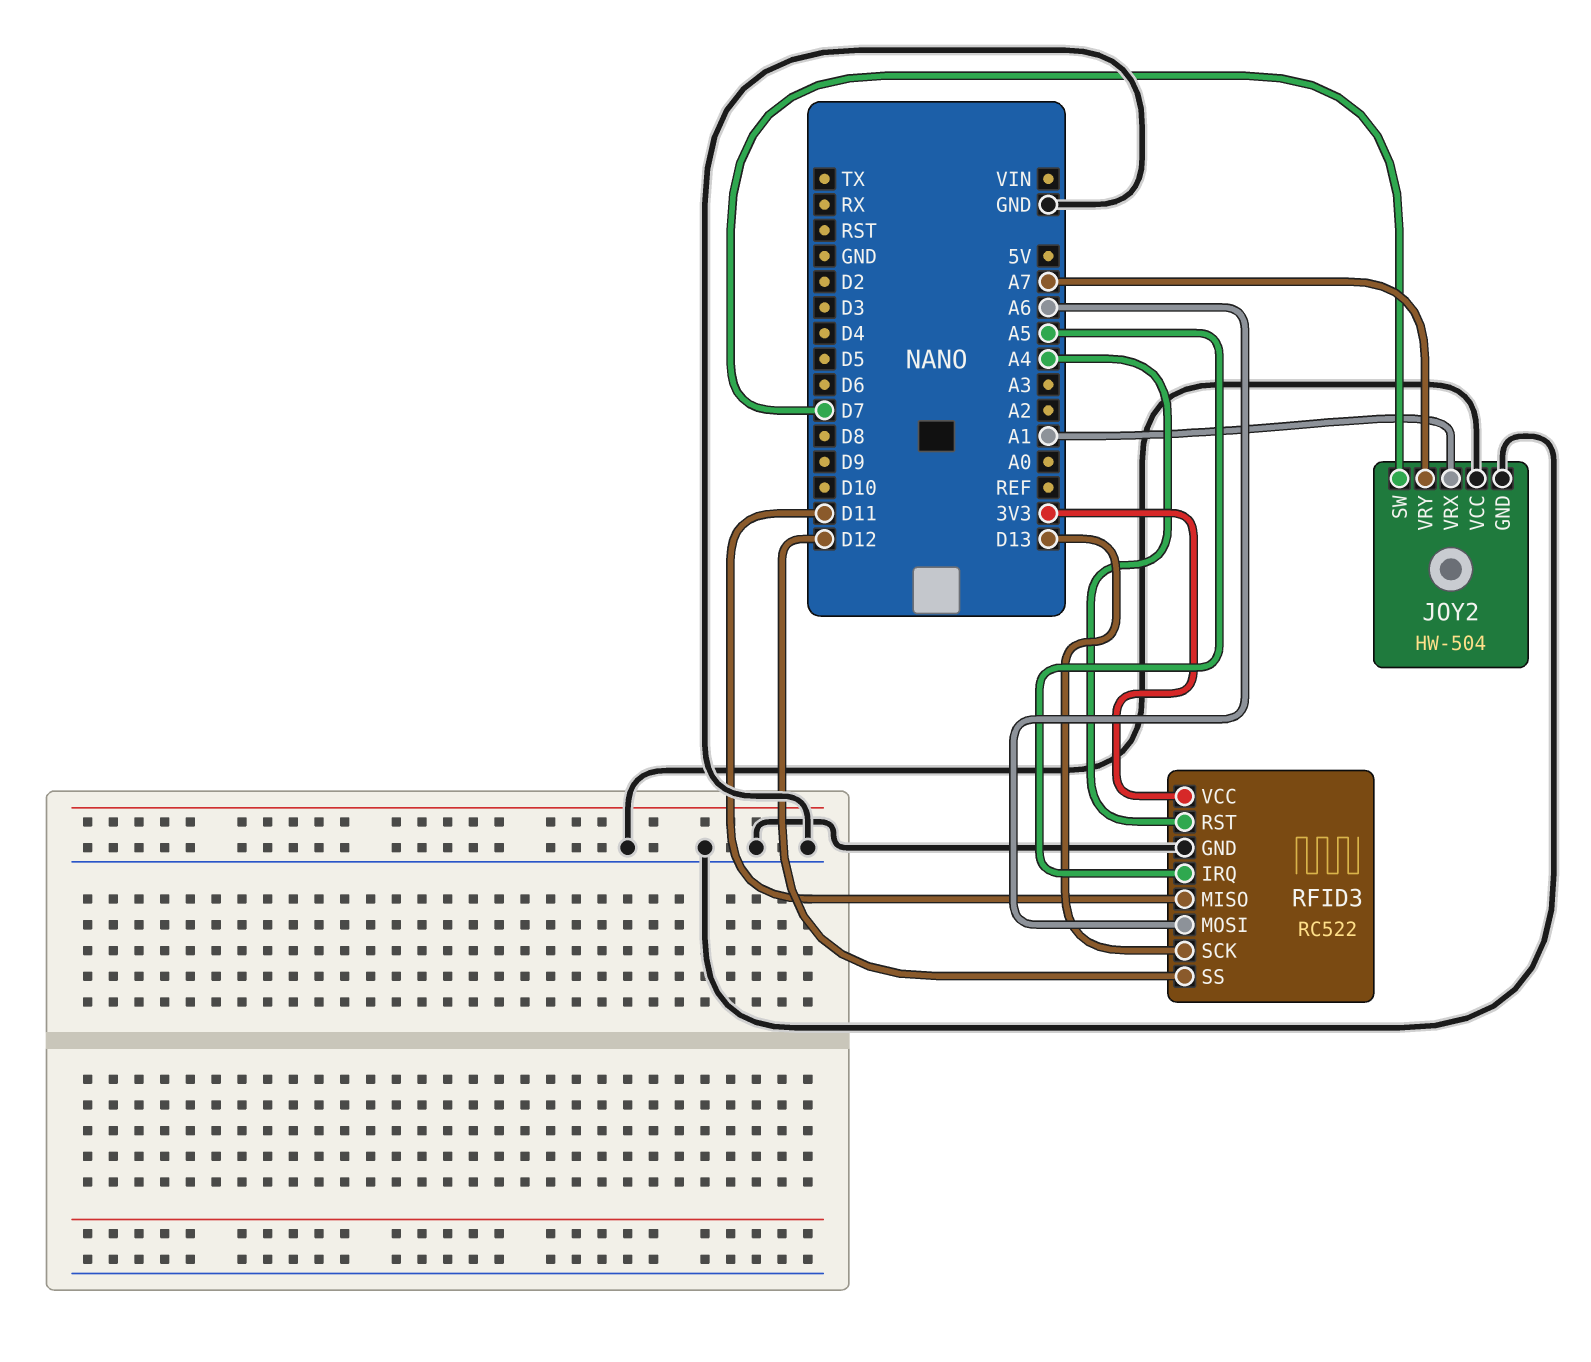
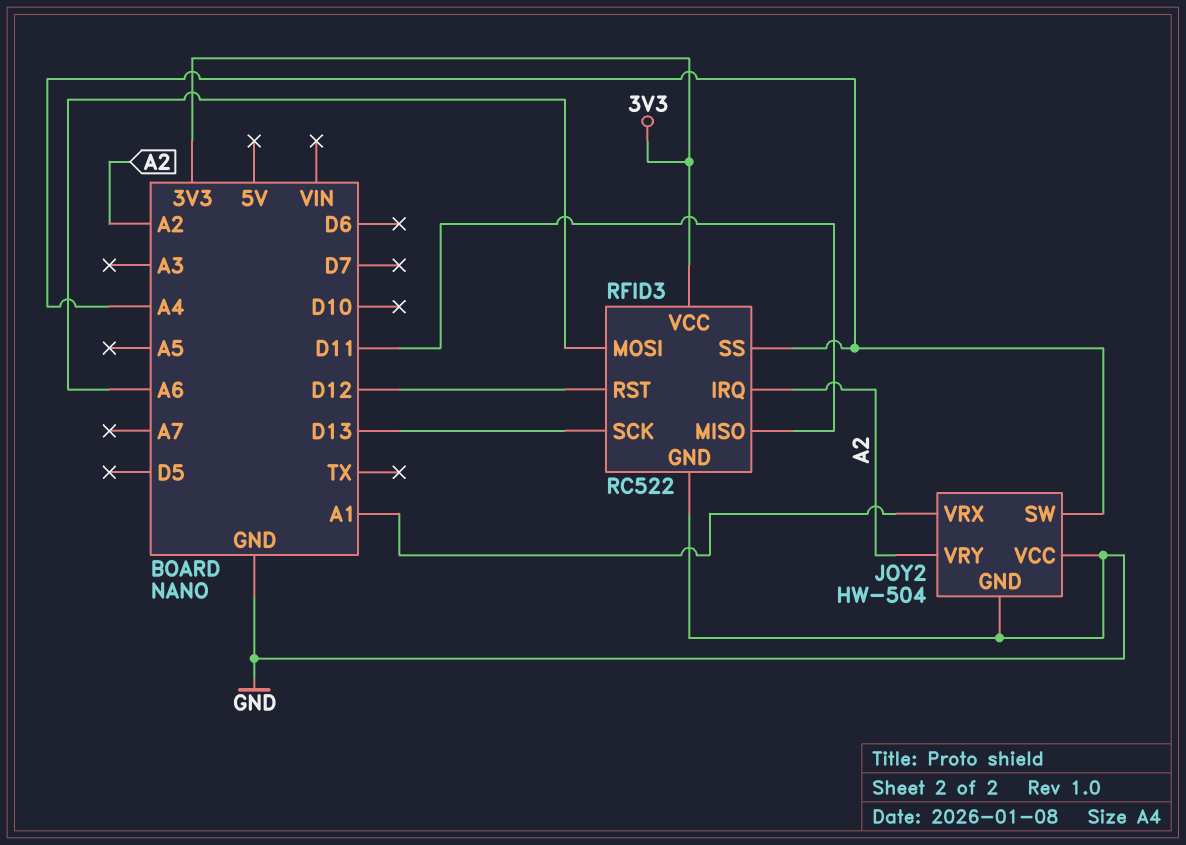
JOY2 pin SW: D7 -> A4
JOY2 pin VRY: A7 -> A2
RFID3 pin IRQ: A5 -> A2
RFID3 pin RST: A4 -> D12
RFID3 pin SS: D12 -> A4

